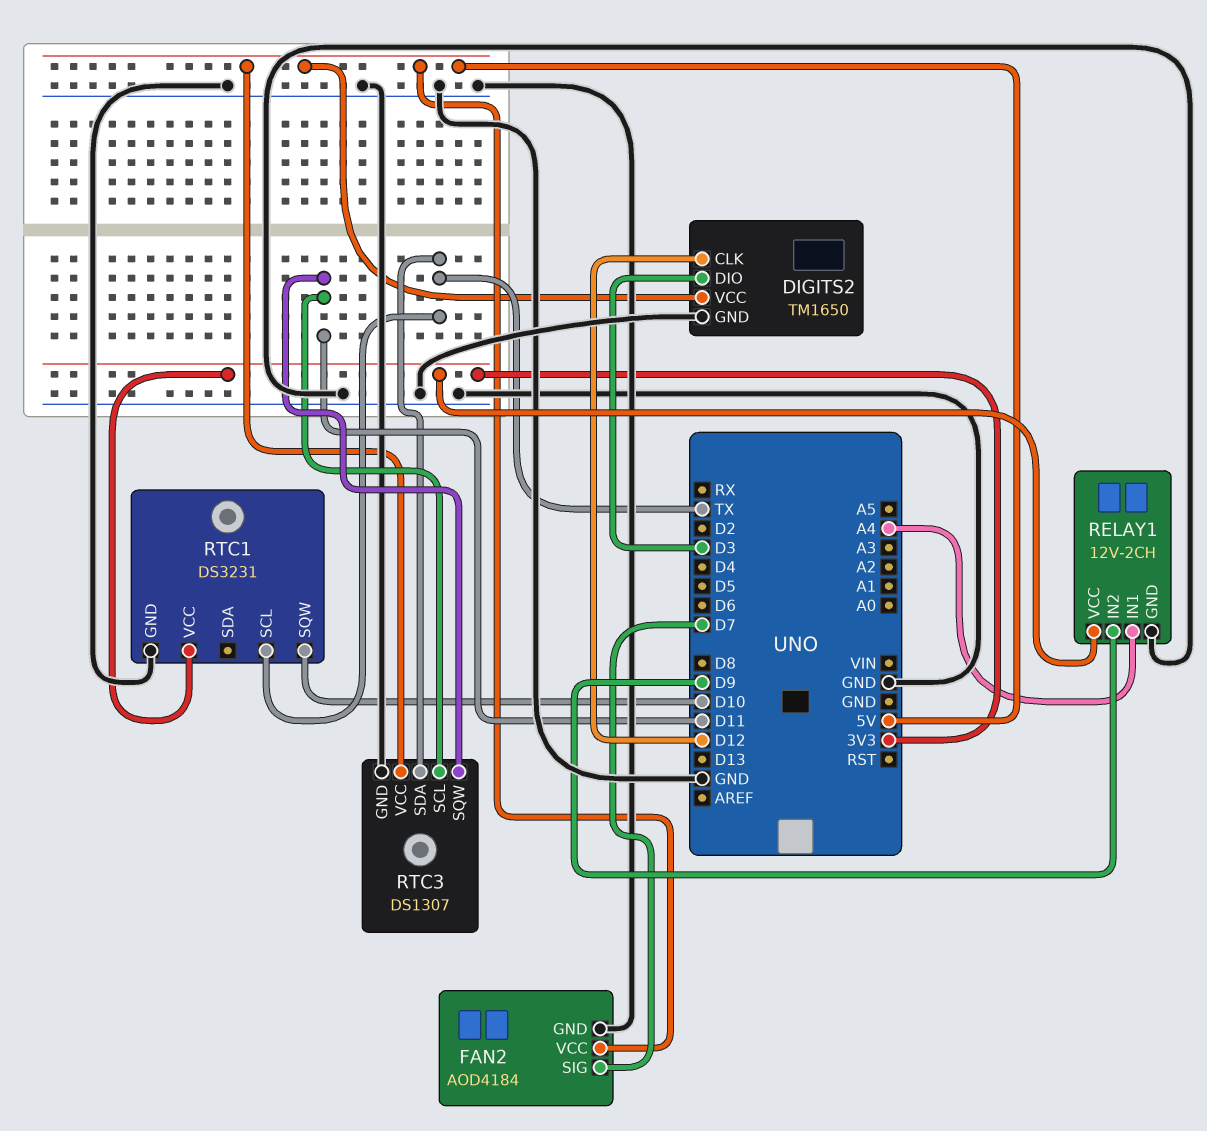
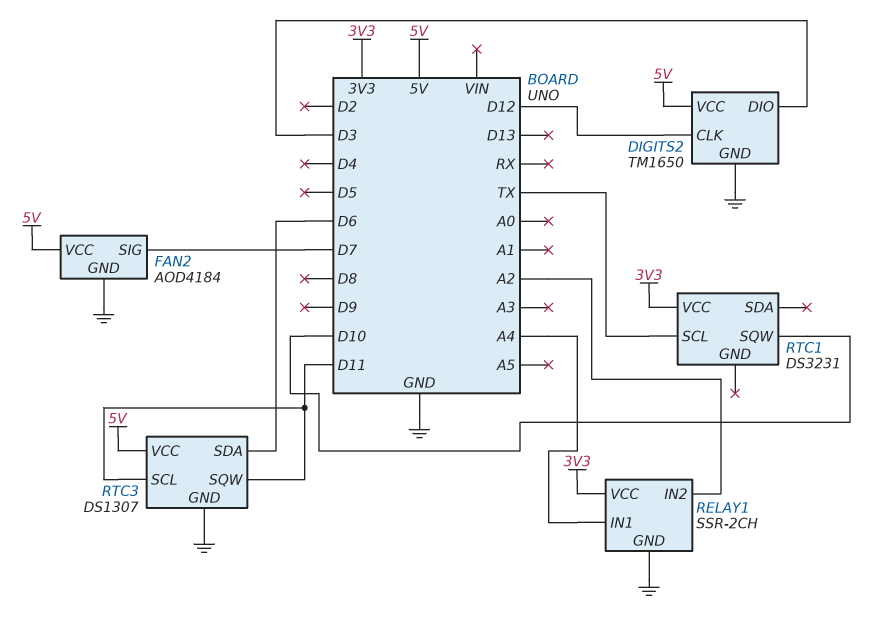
RELAY1: 12V-2CH -> SSR-2CH
RELAY1 pin IN2: D9 -> A2
RTC1 pin GND: GND -> none
RTC3 pin SDA: TX -> D6

